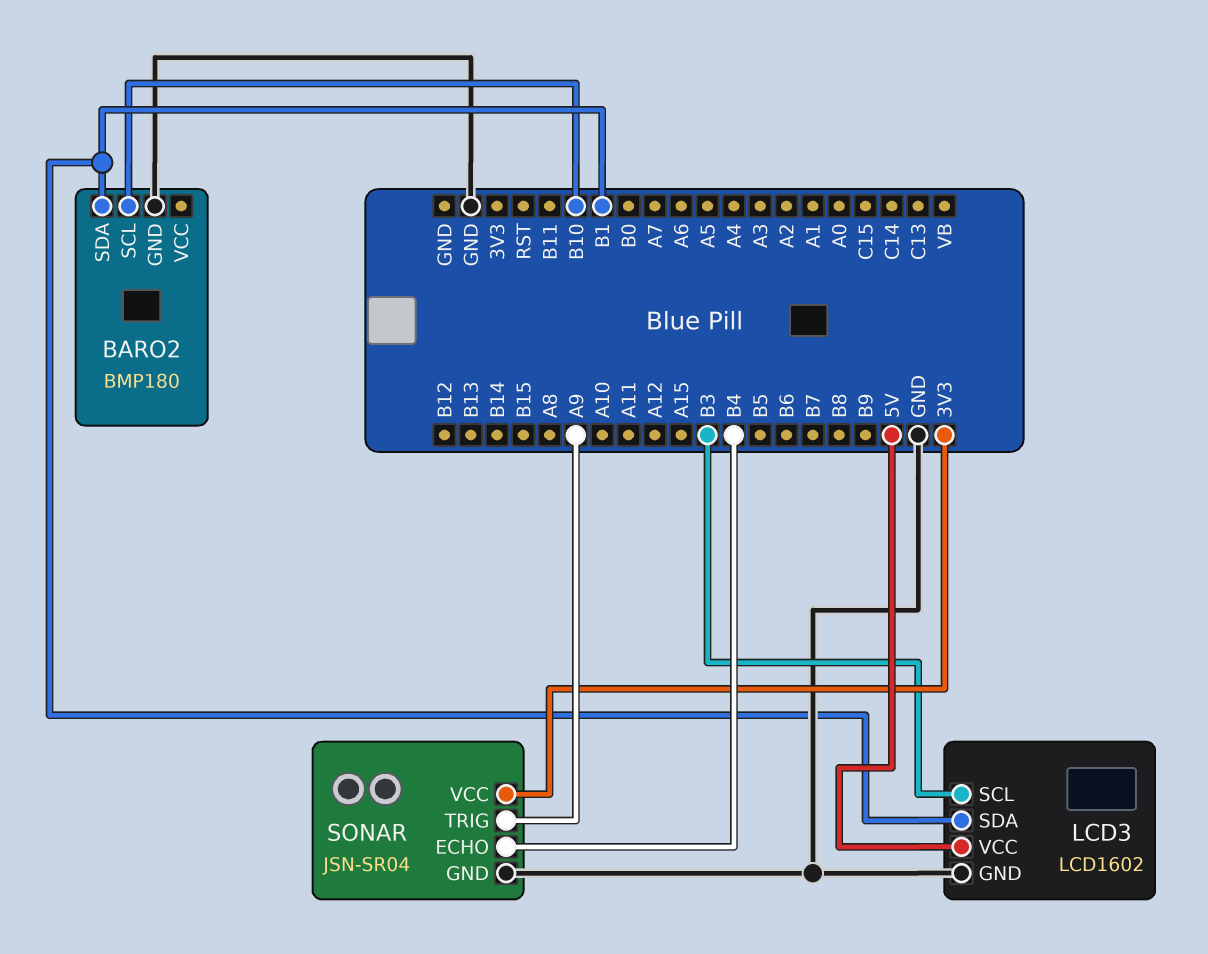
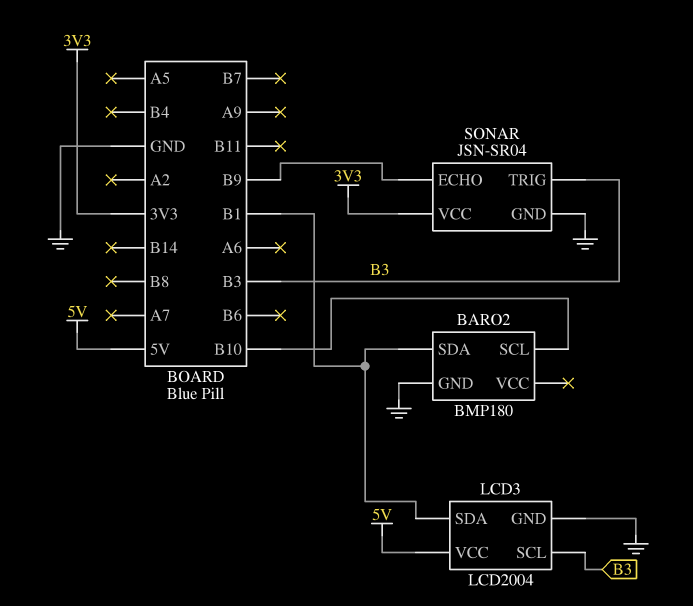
LCD3: LCD1602 -> LCD2004
SONAR pin ECHO: B4 -> B9
SONAR pin TRIG: A9 -> B3

